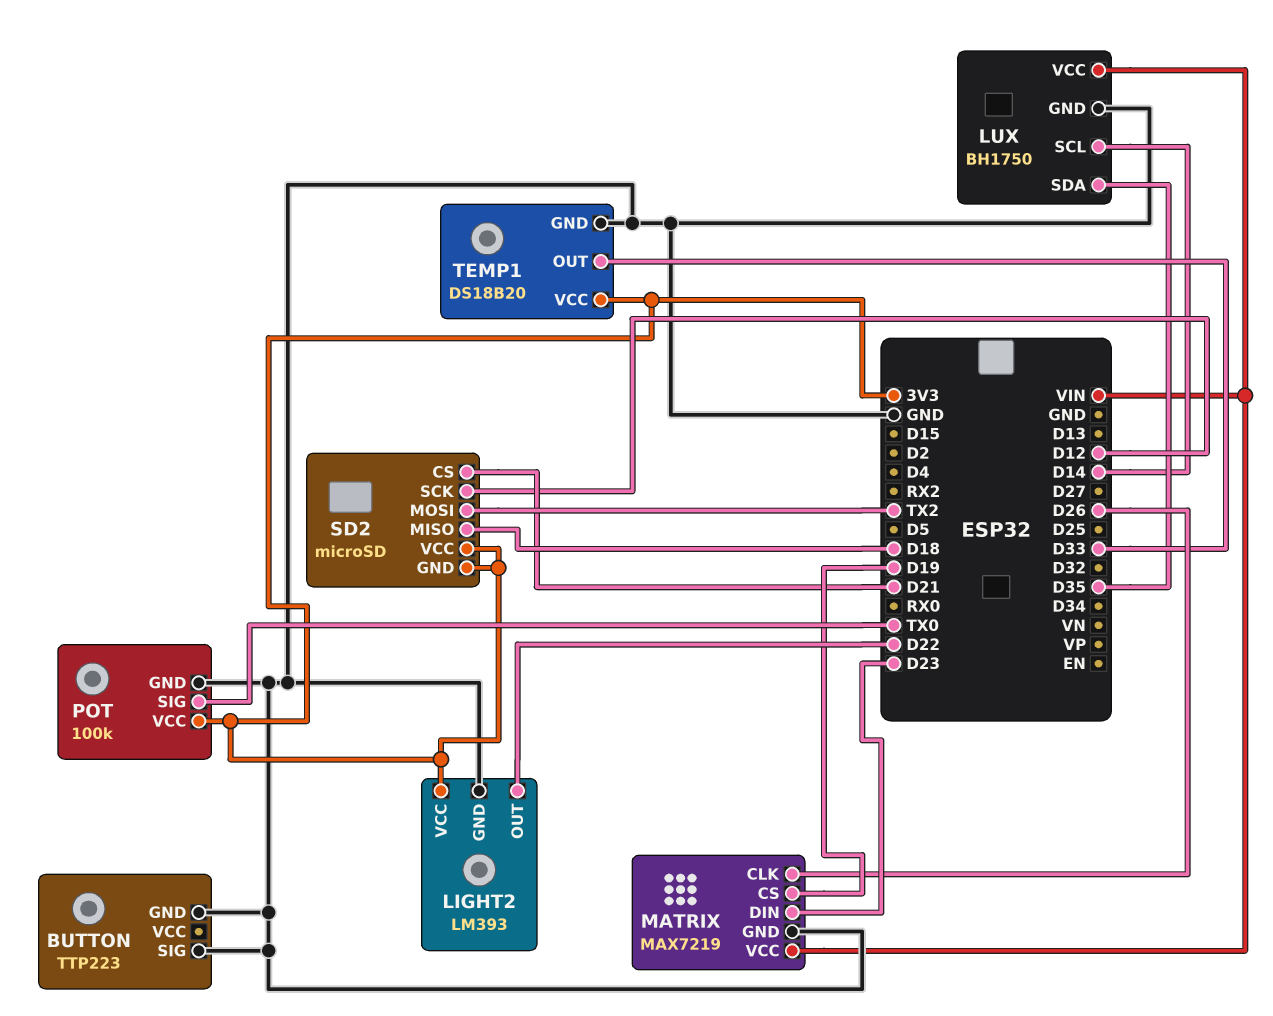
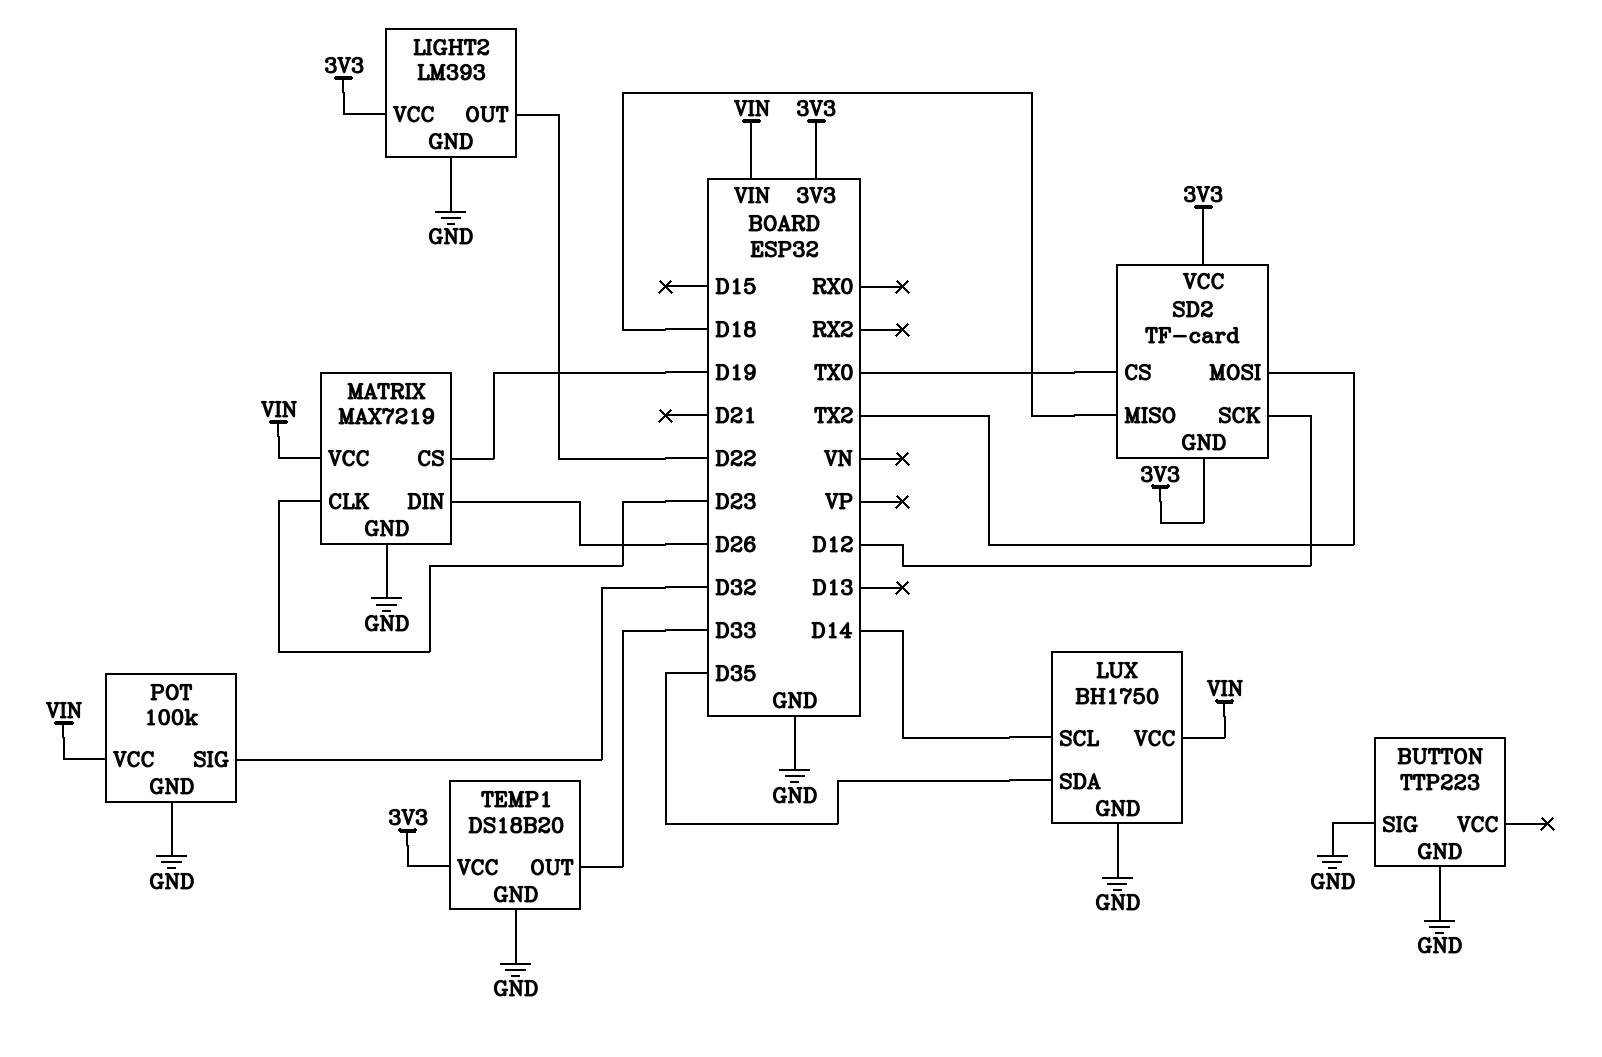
MATRIX pin CLK: D26 -> D23
MATRIX pin DIN: D23 -> D26
POT pin SIG: TX0 -> D32
POT pin VCC: 3V3 -> VIN
SD2: microSD -> TF-card
SD2 pin CS: D21 -> TX0

